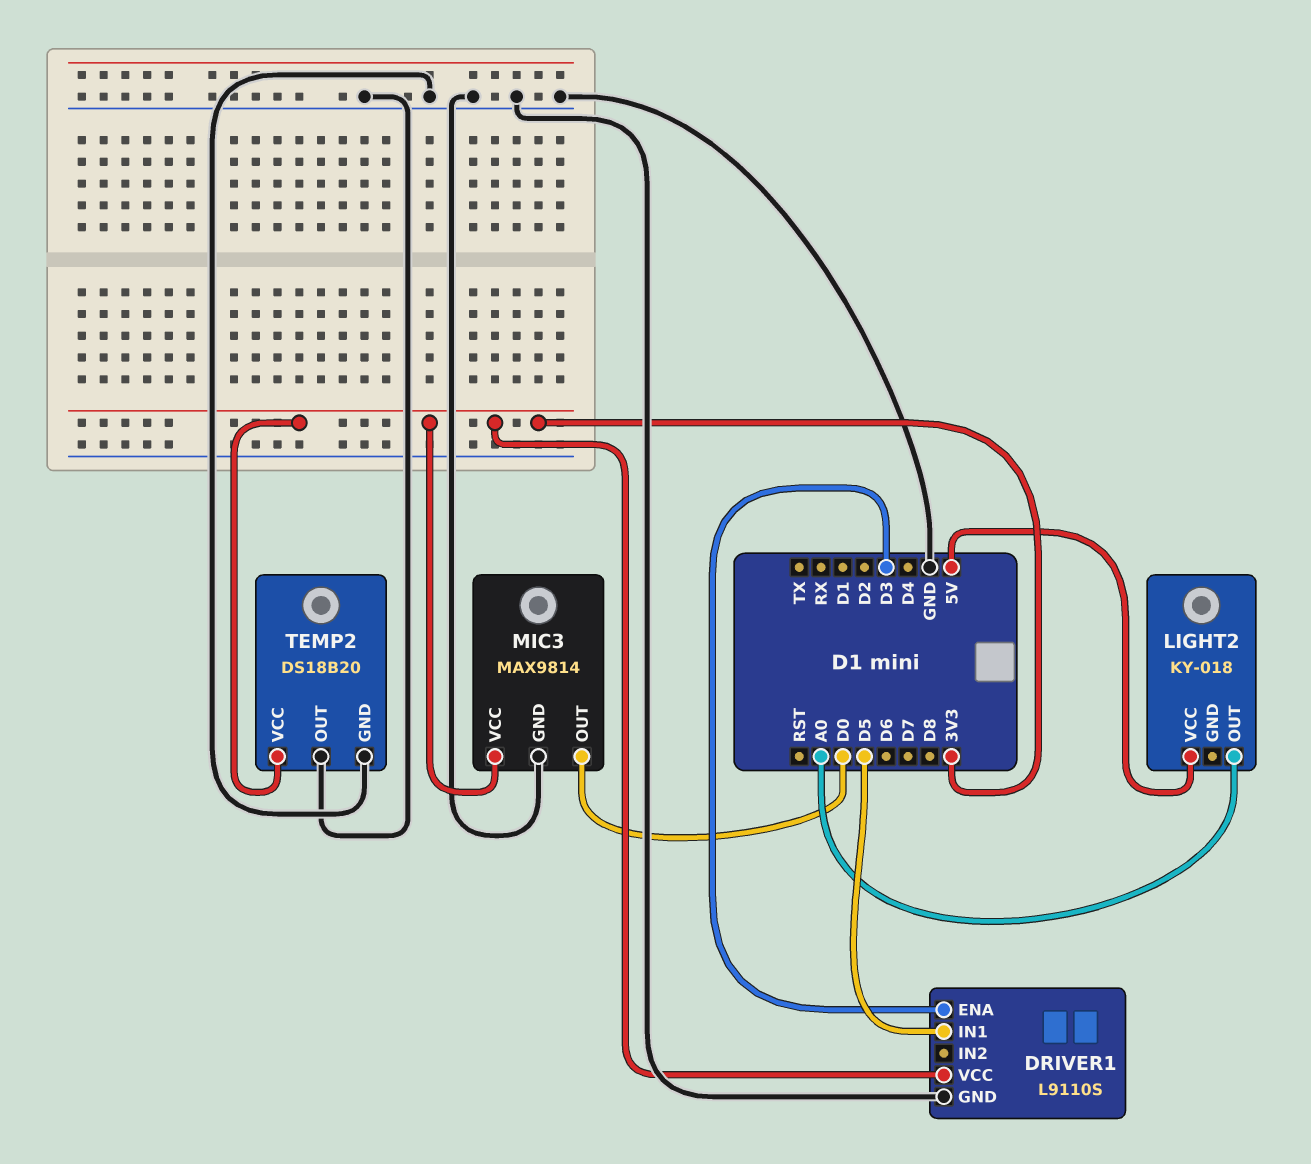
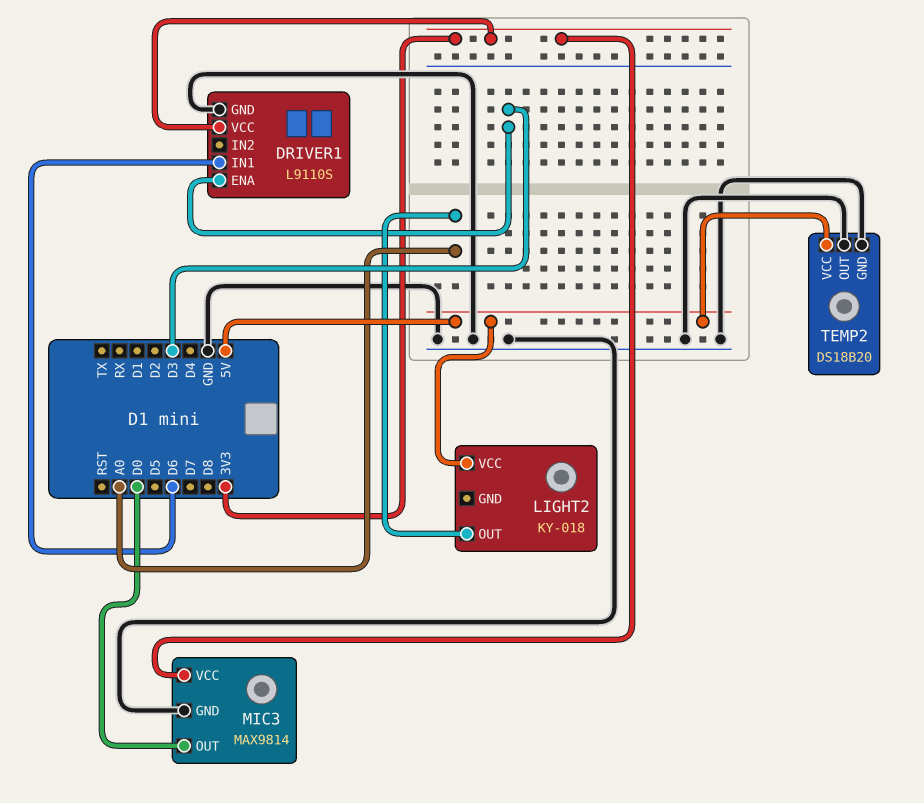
DRIVER1 pin IN1: D5 -> D6
TEMP2 pin VCC: 3V3 -> 5V

